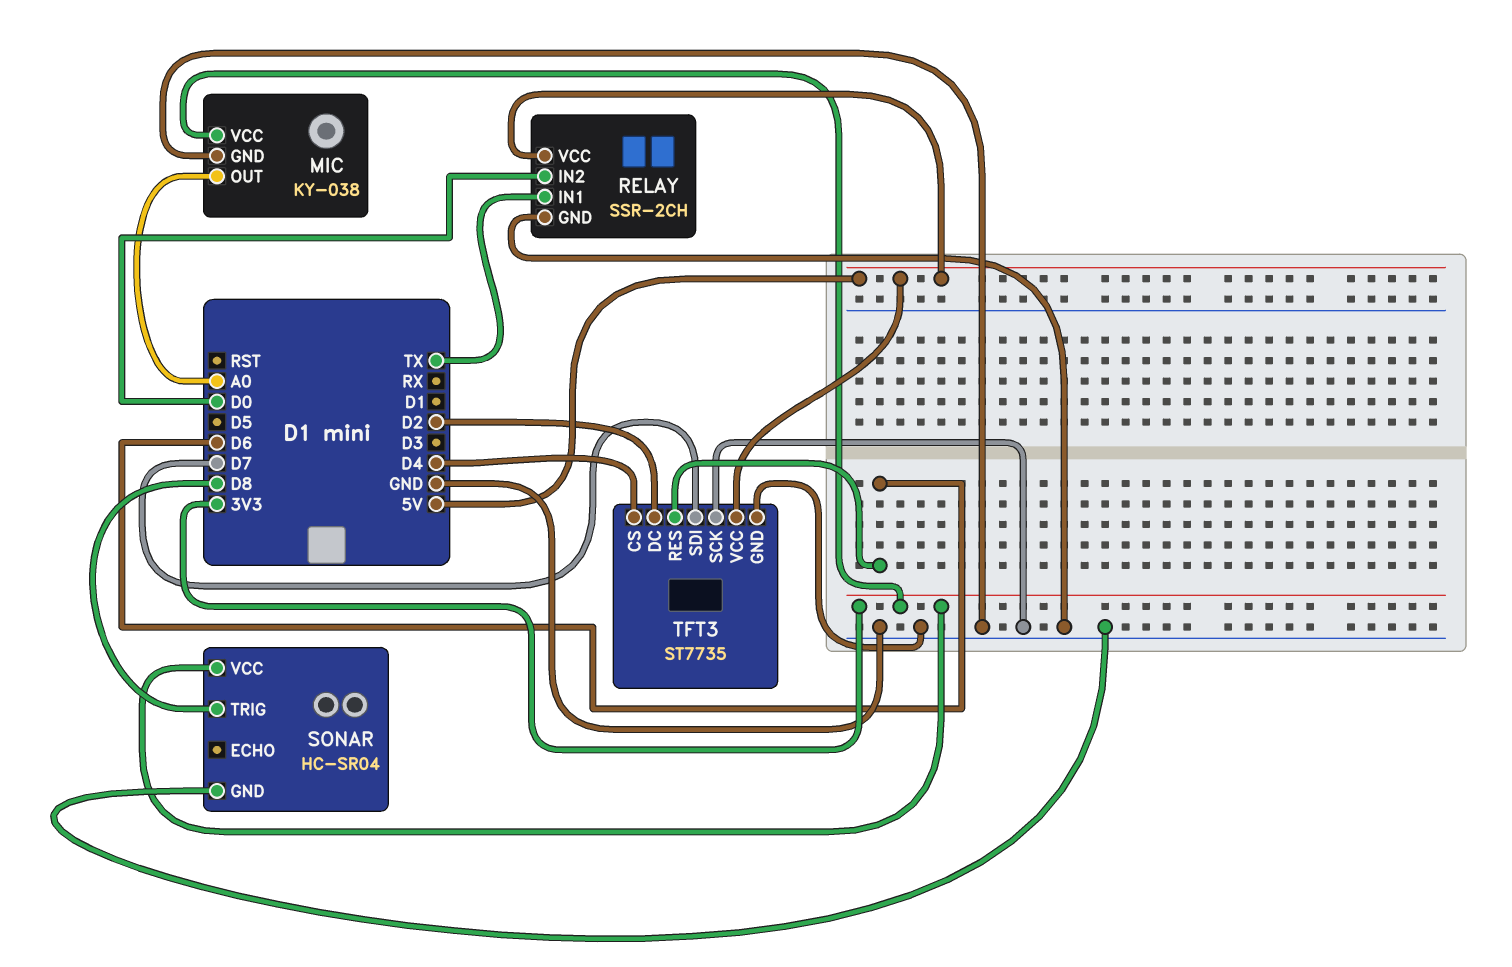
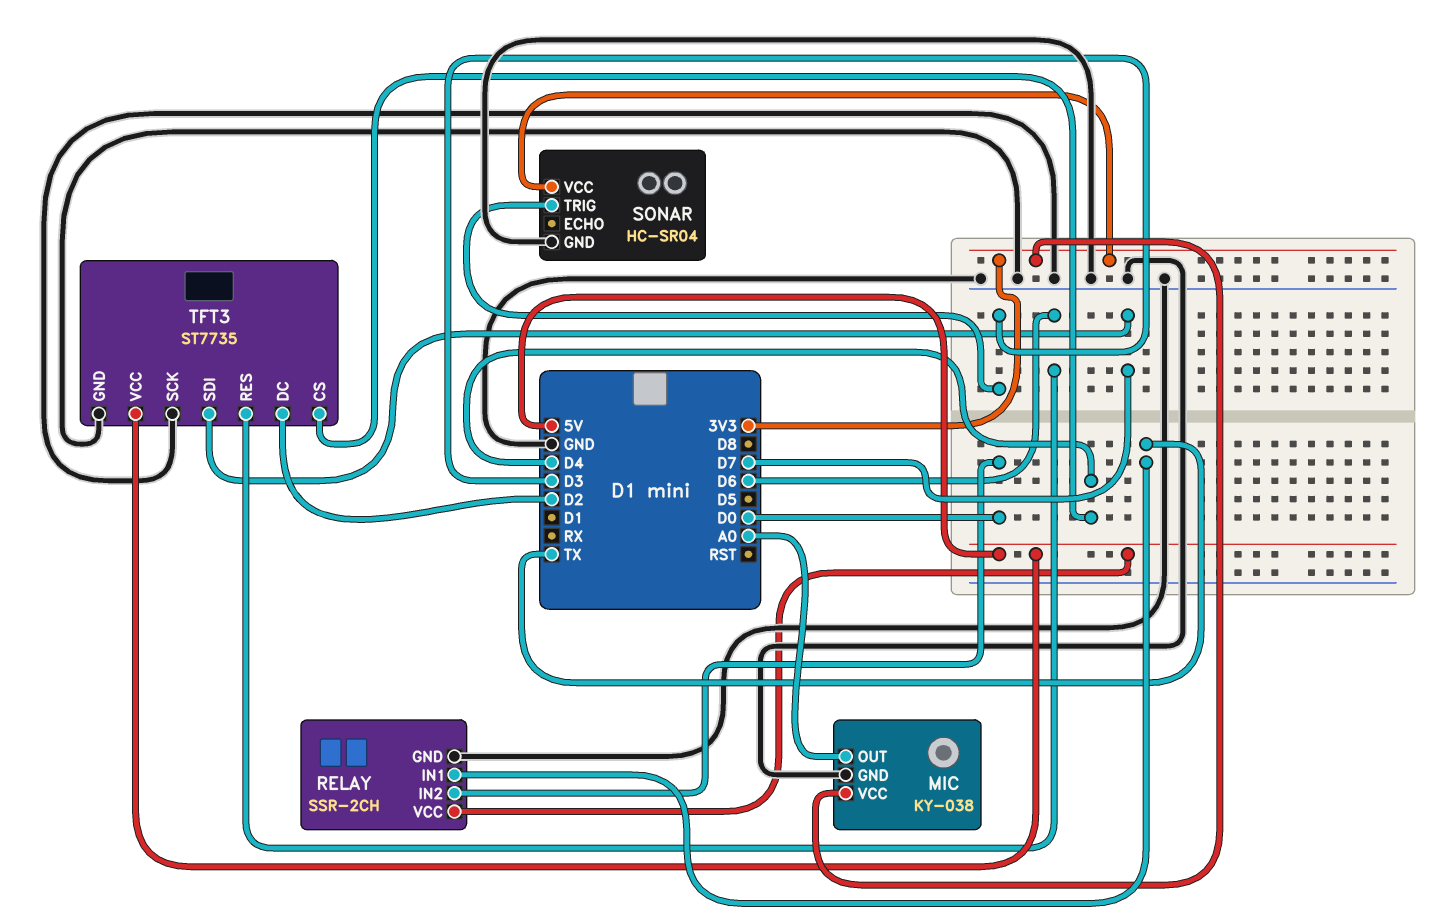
SONAR pin TRIG: D8 -> D3

